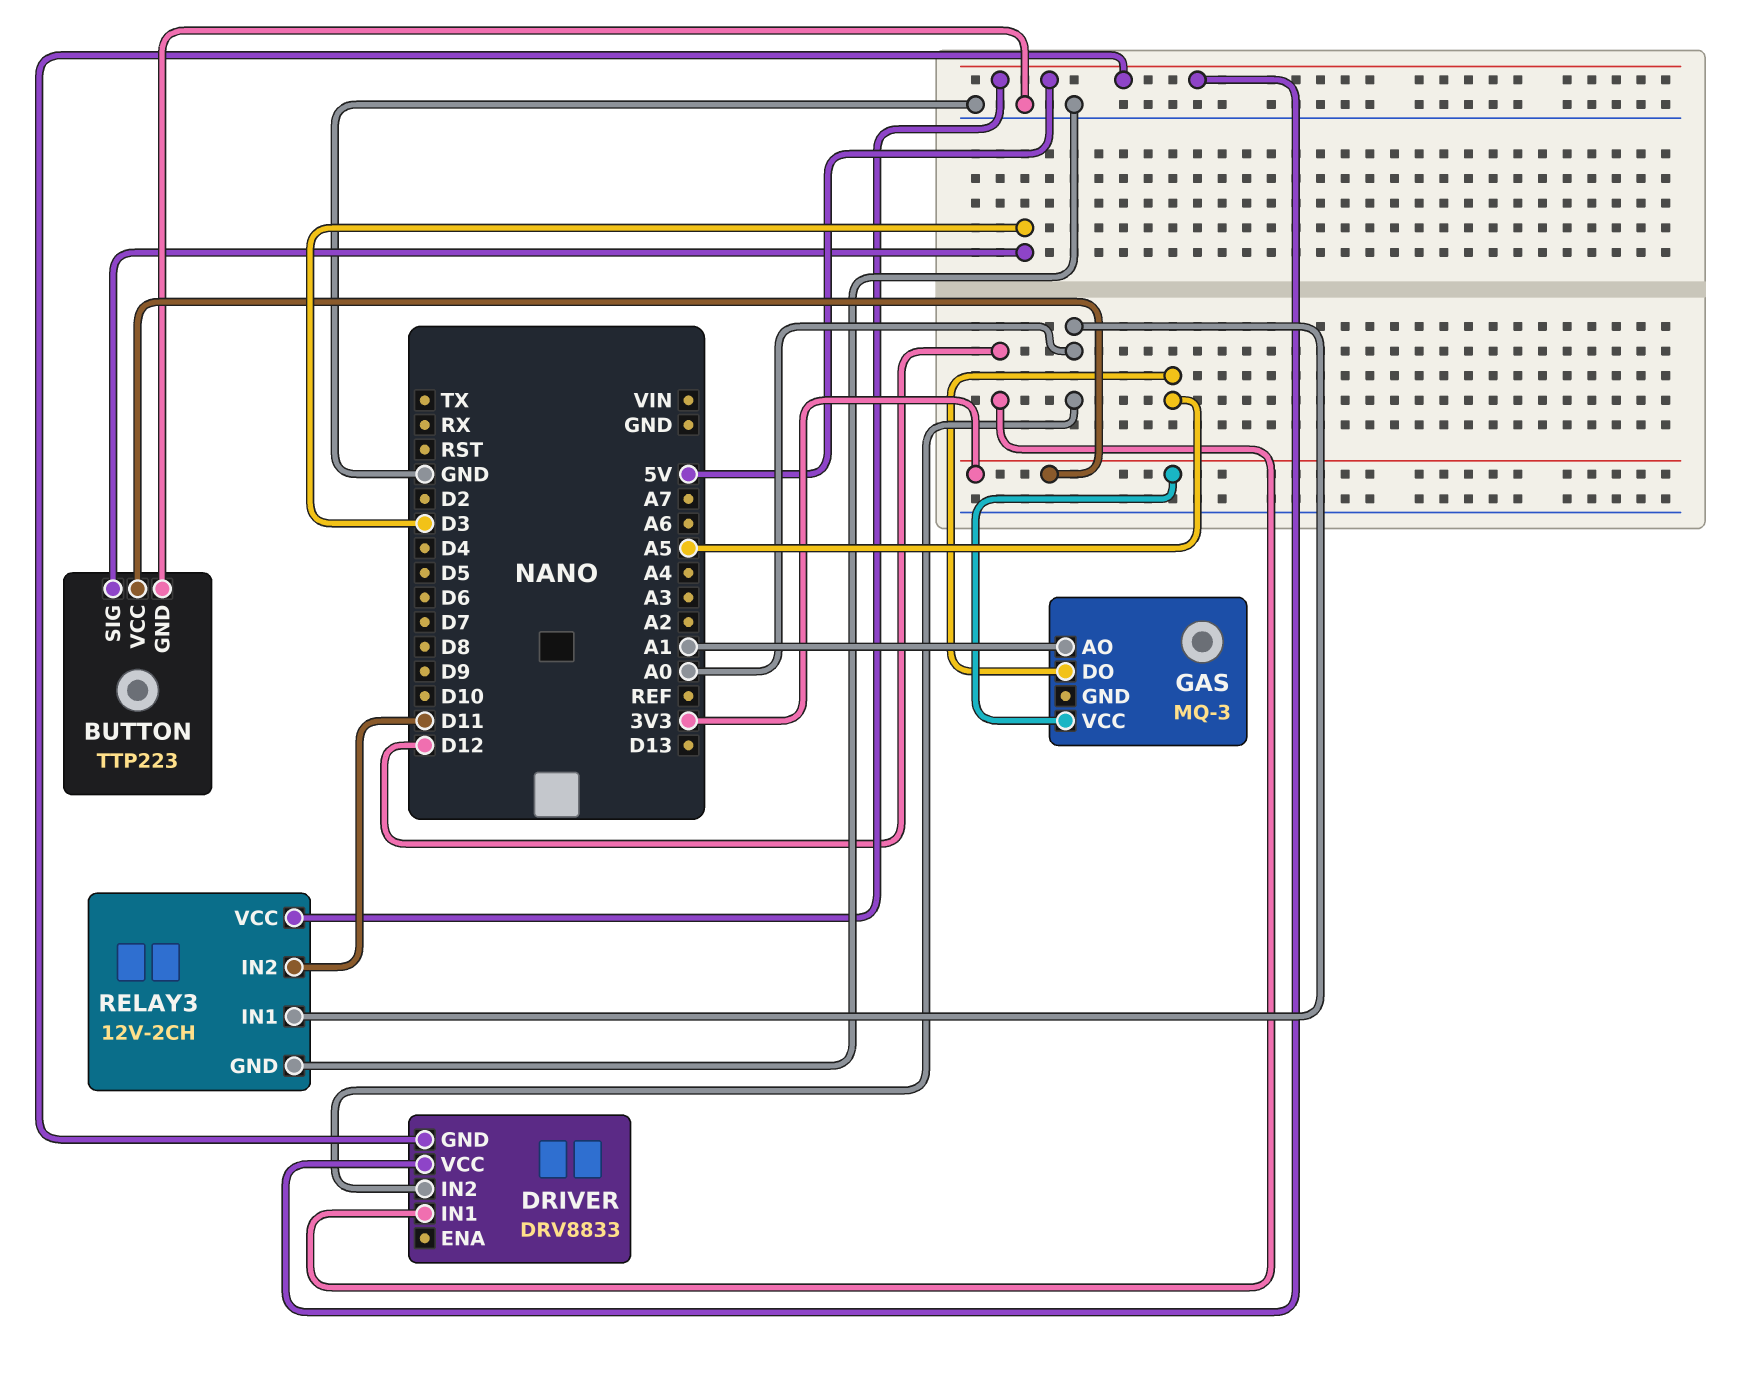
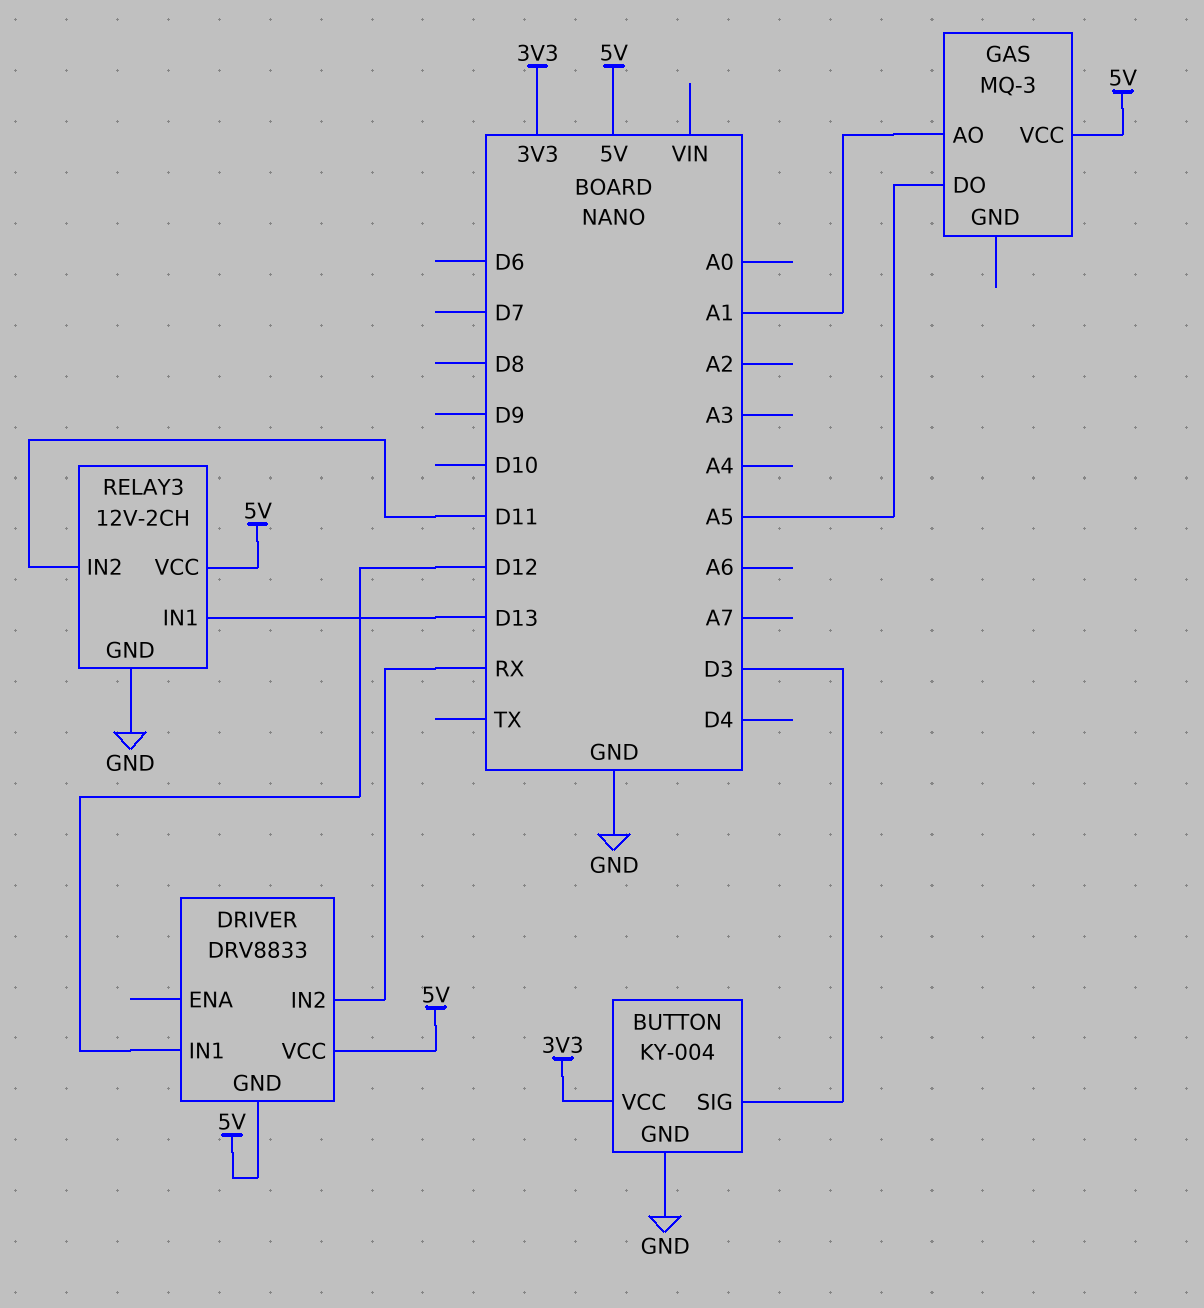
BUTTON: TTP223 -> KY-004
DRIVER pin IN2: A0 -> RX
GAS pin VCC: 3V3 -> 5V
RELAY3 pin IN1: A0 -> D13

